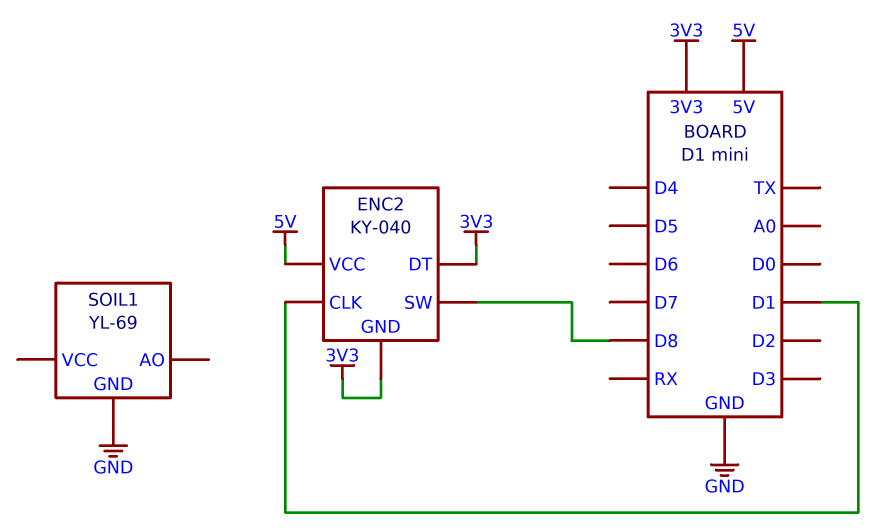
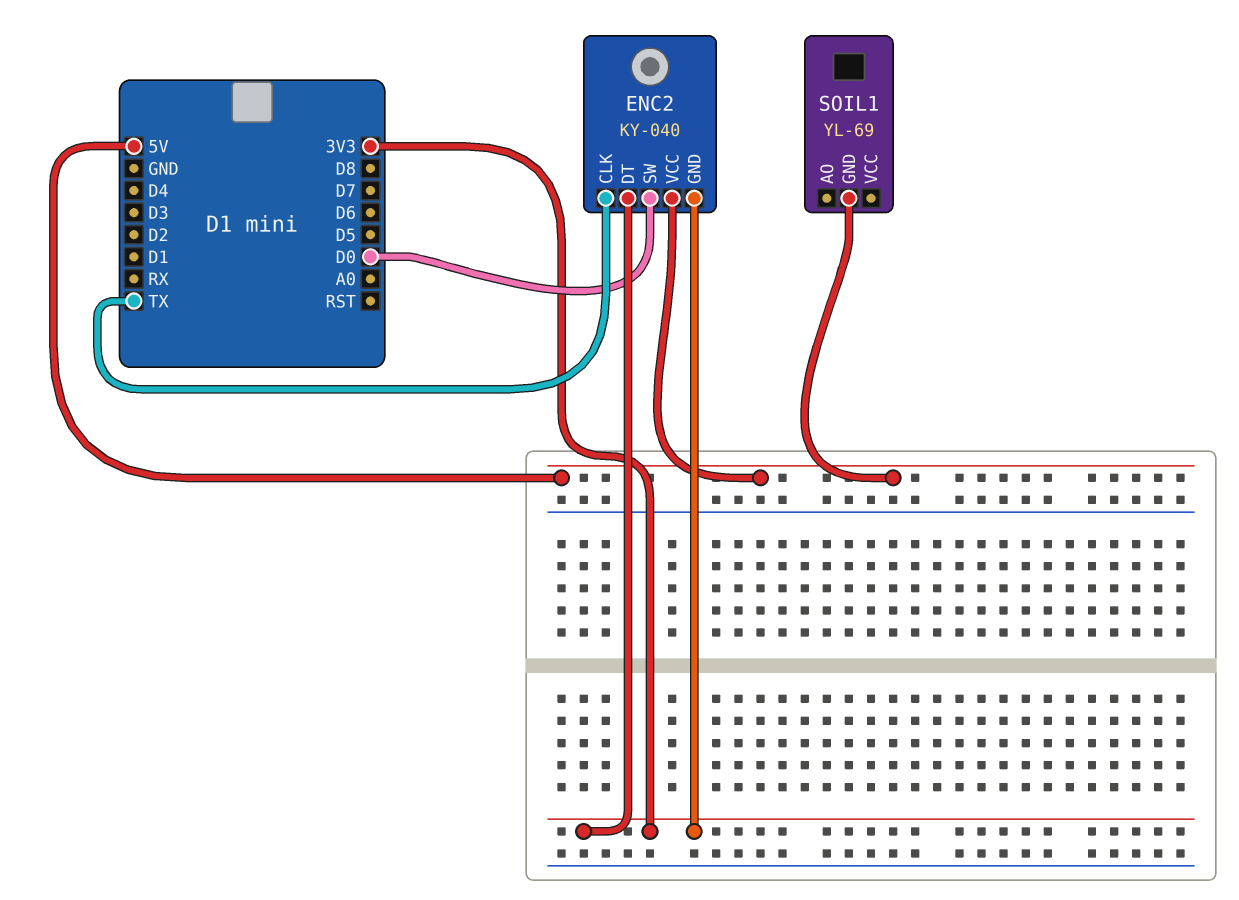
ENC2 pin CLK: D1 -> TX
ENC2 pin SW: D8 -> D0
SOIL1 pin GND: GND -> 5V

